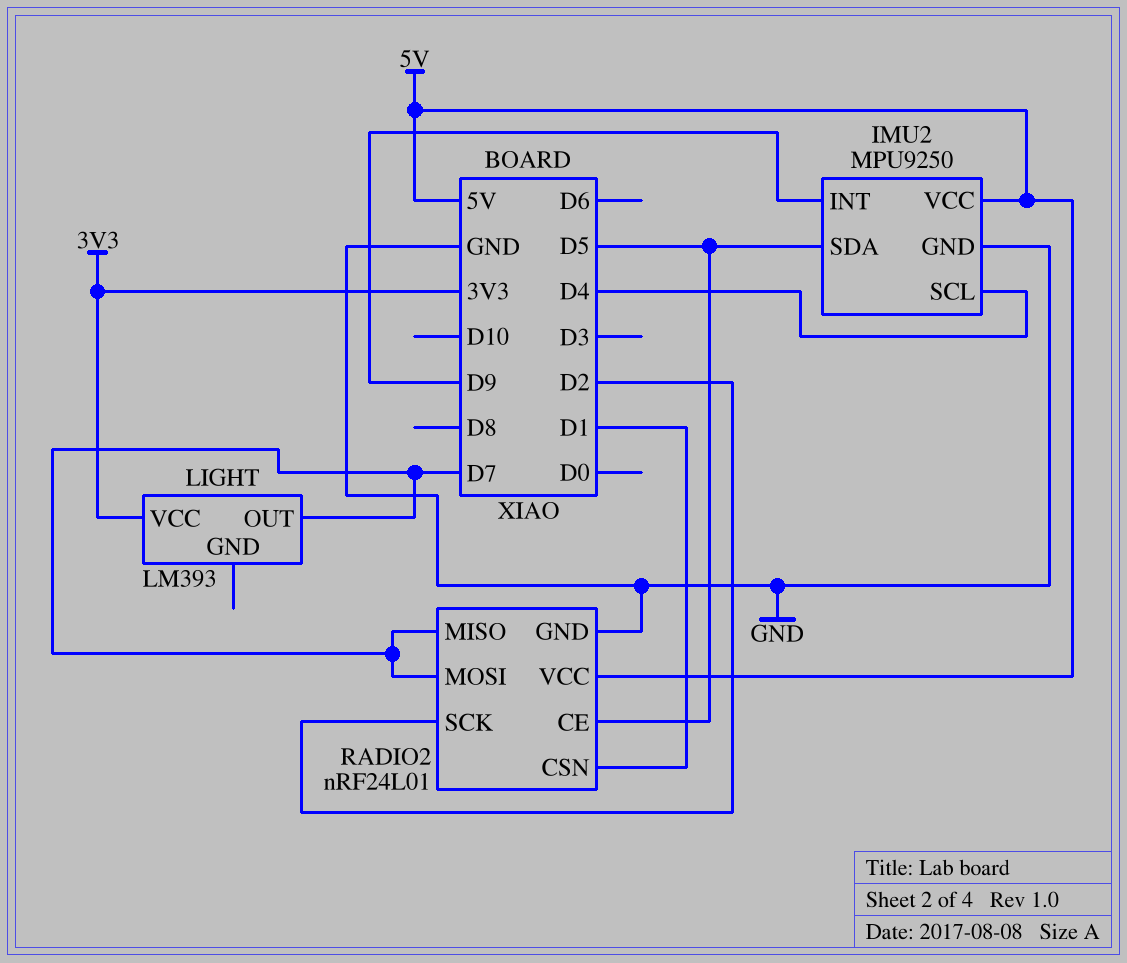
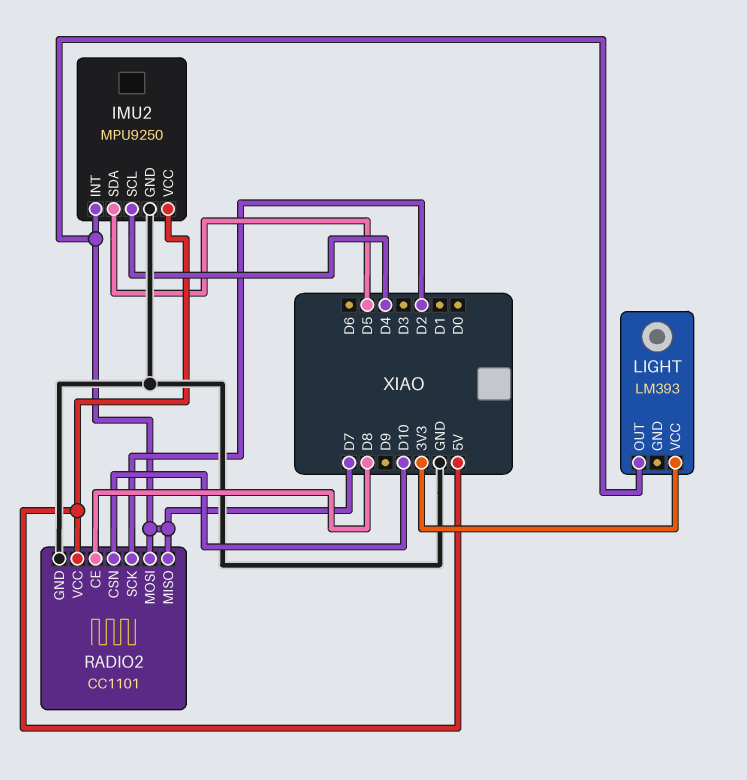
IMU2 pin INT: D9 -> D7
RADIO2: nRF24L01 -> CC1101
RADIO2 pin CE: D5 -> D8
RADIO2 pin CSN: D1 -> D10

